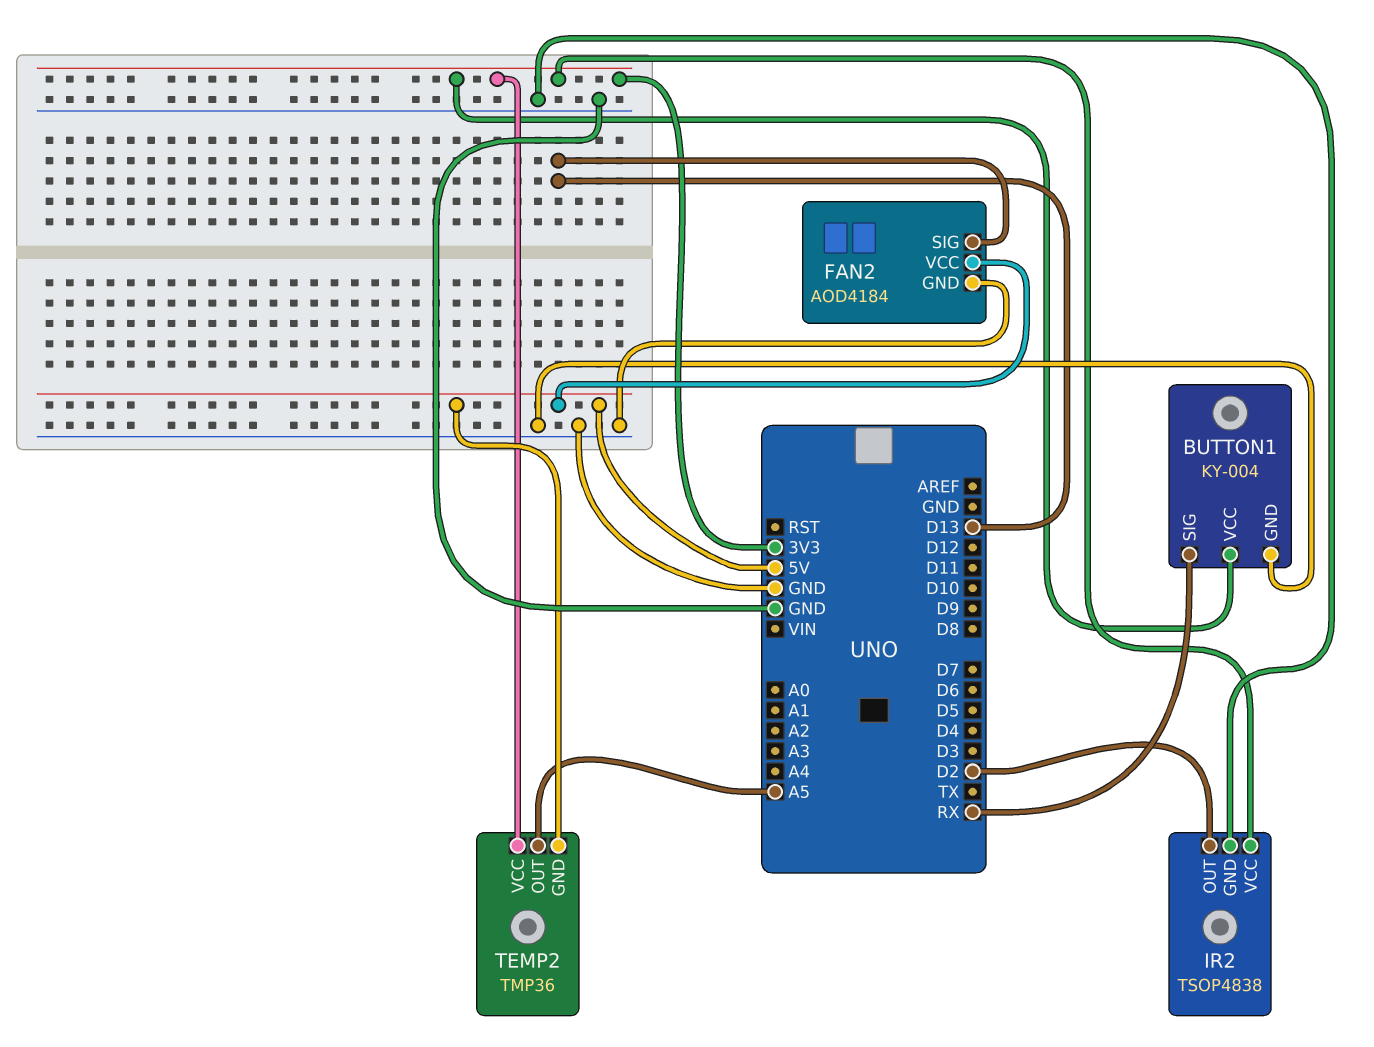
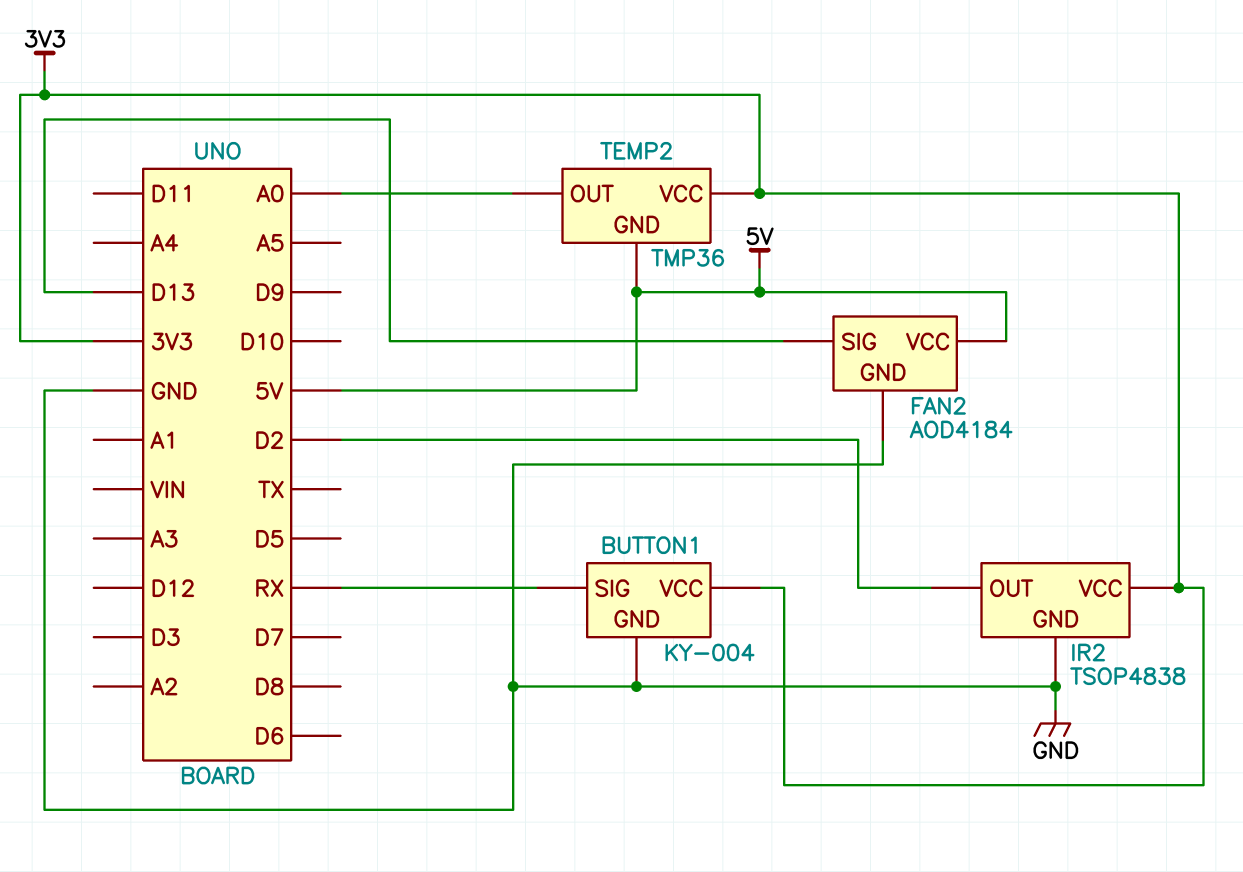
TEMP2 pin OUT: A5 -> A0

